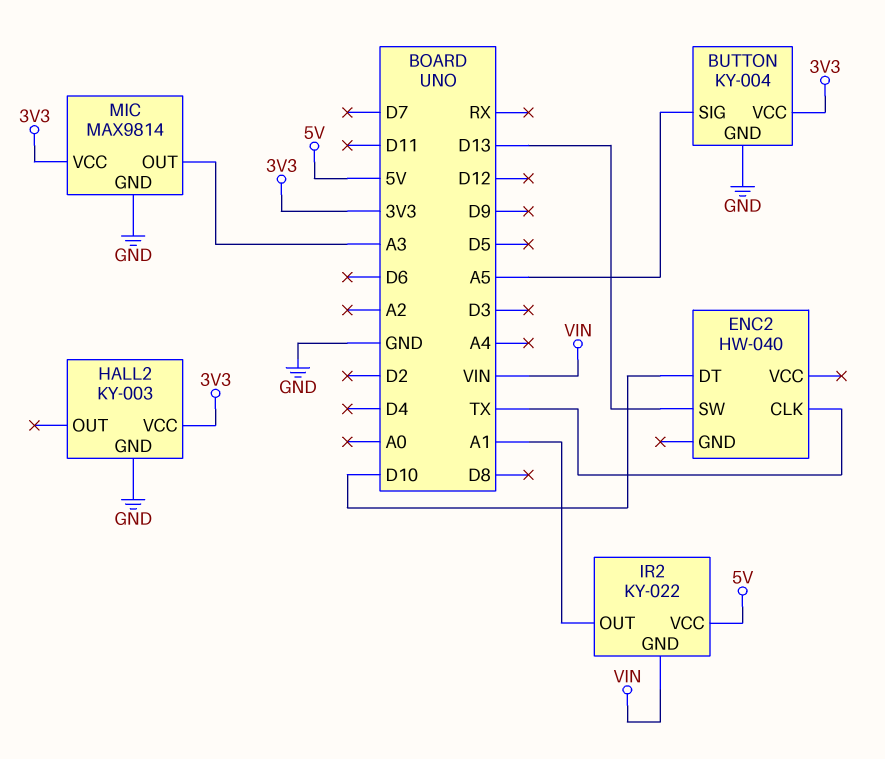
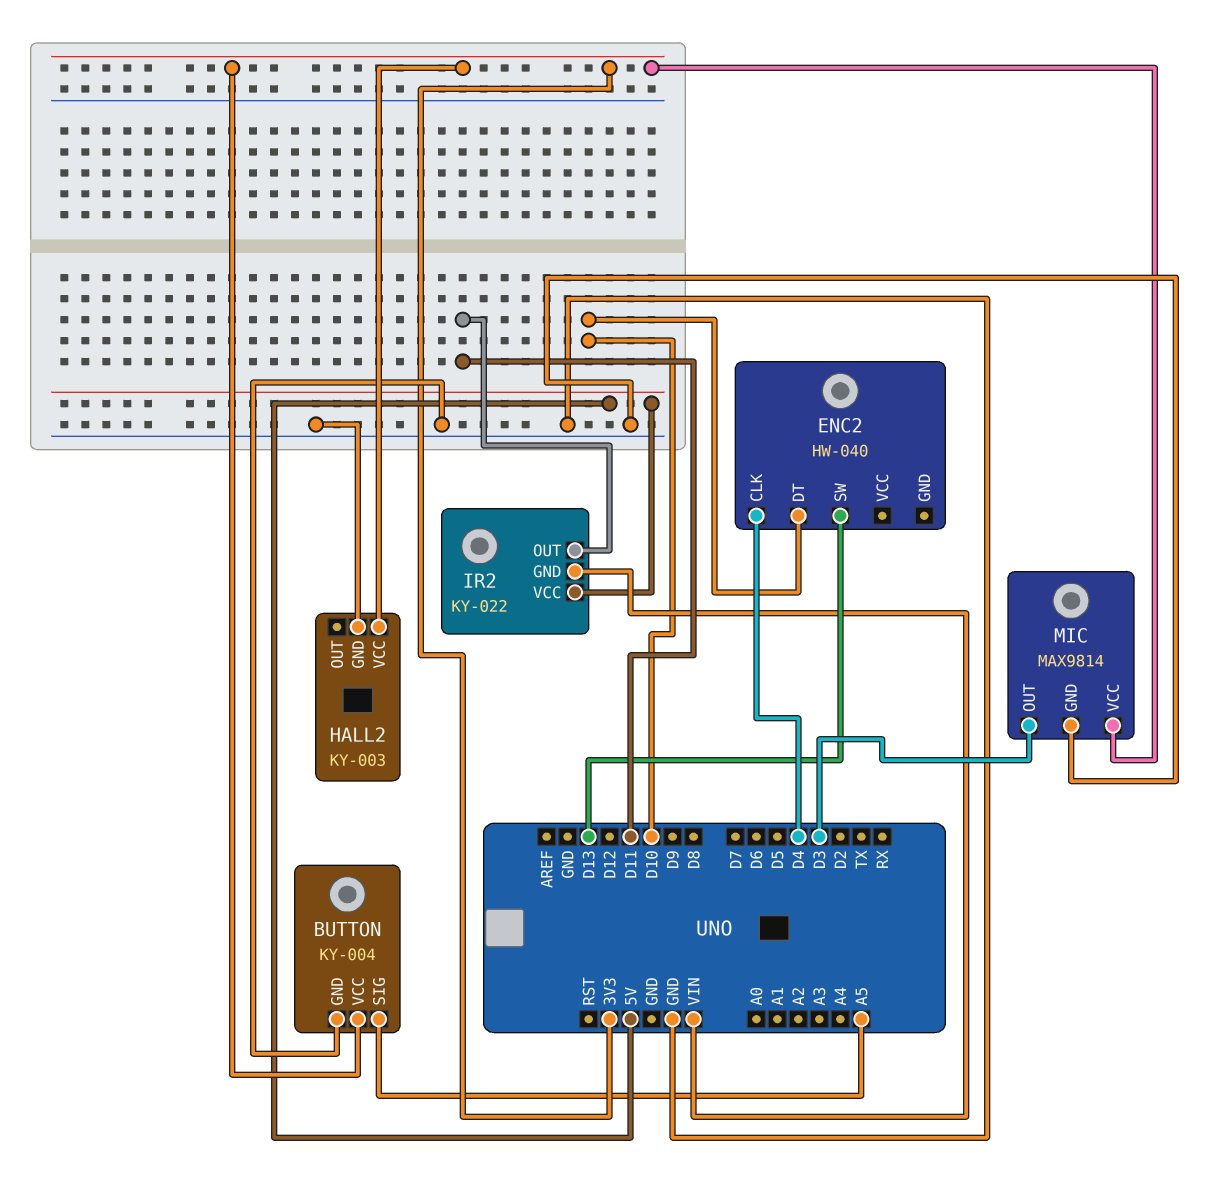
ENC2 pin CLK: TX -> D4
IR2 pin OUT: A1 -> D11
MIC pin OUT: A3 -> D3

